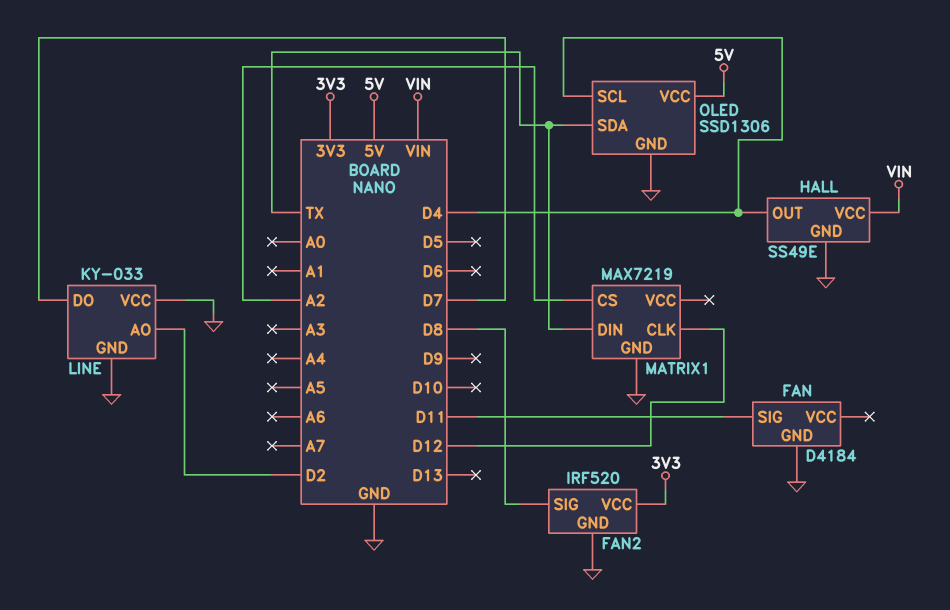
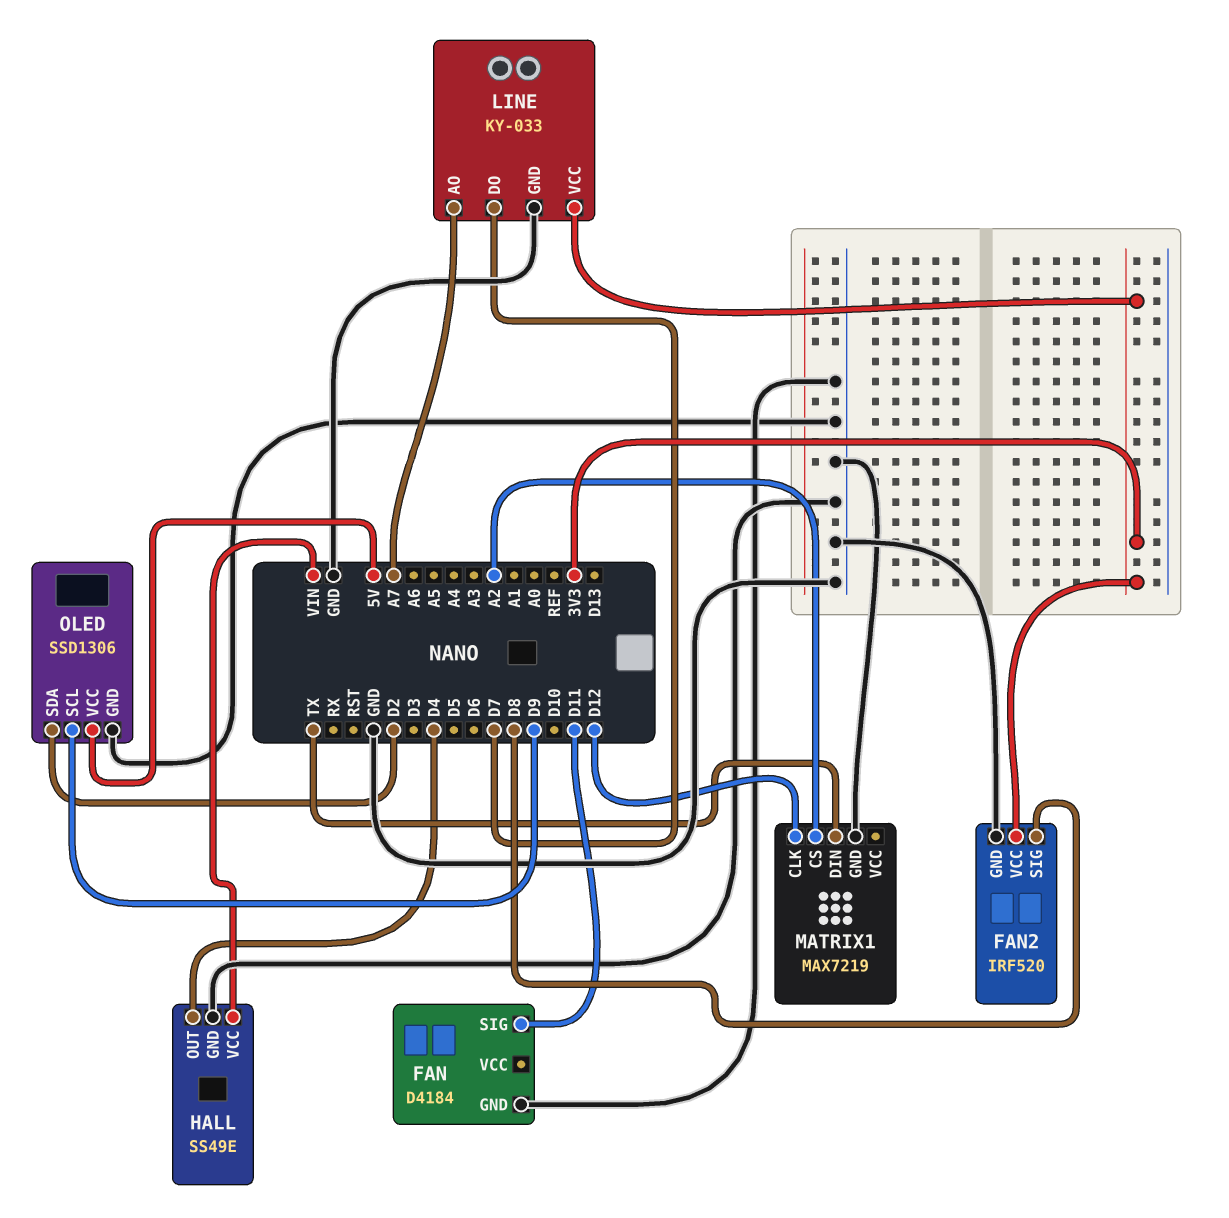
LINE pin AO: D2 -> A7
LINE pin VCC: GND -> 3V3
OLED pin SCL: D4 -> D9
OLED pin SDA: TX -> D2

